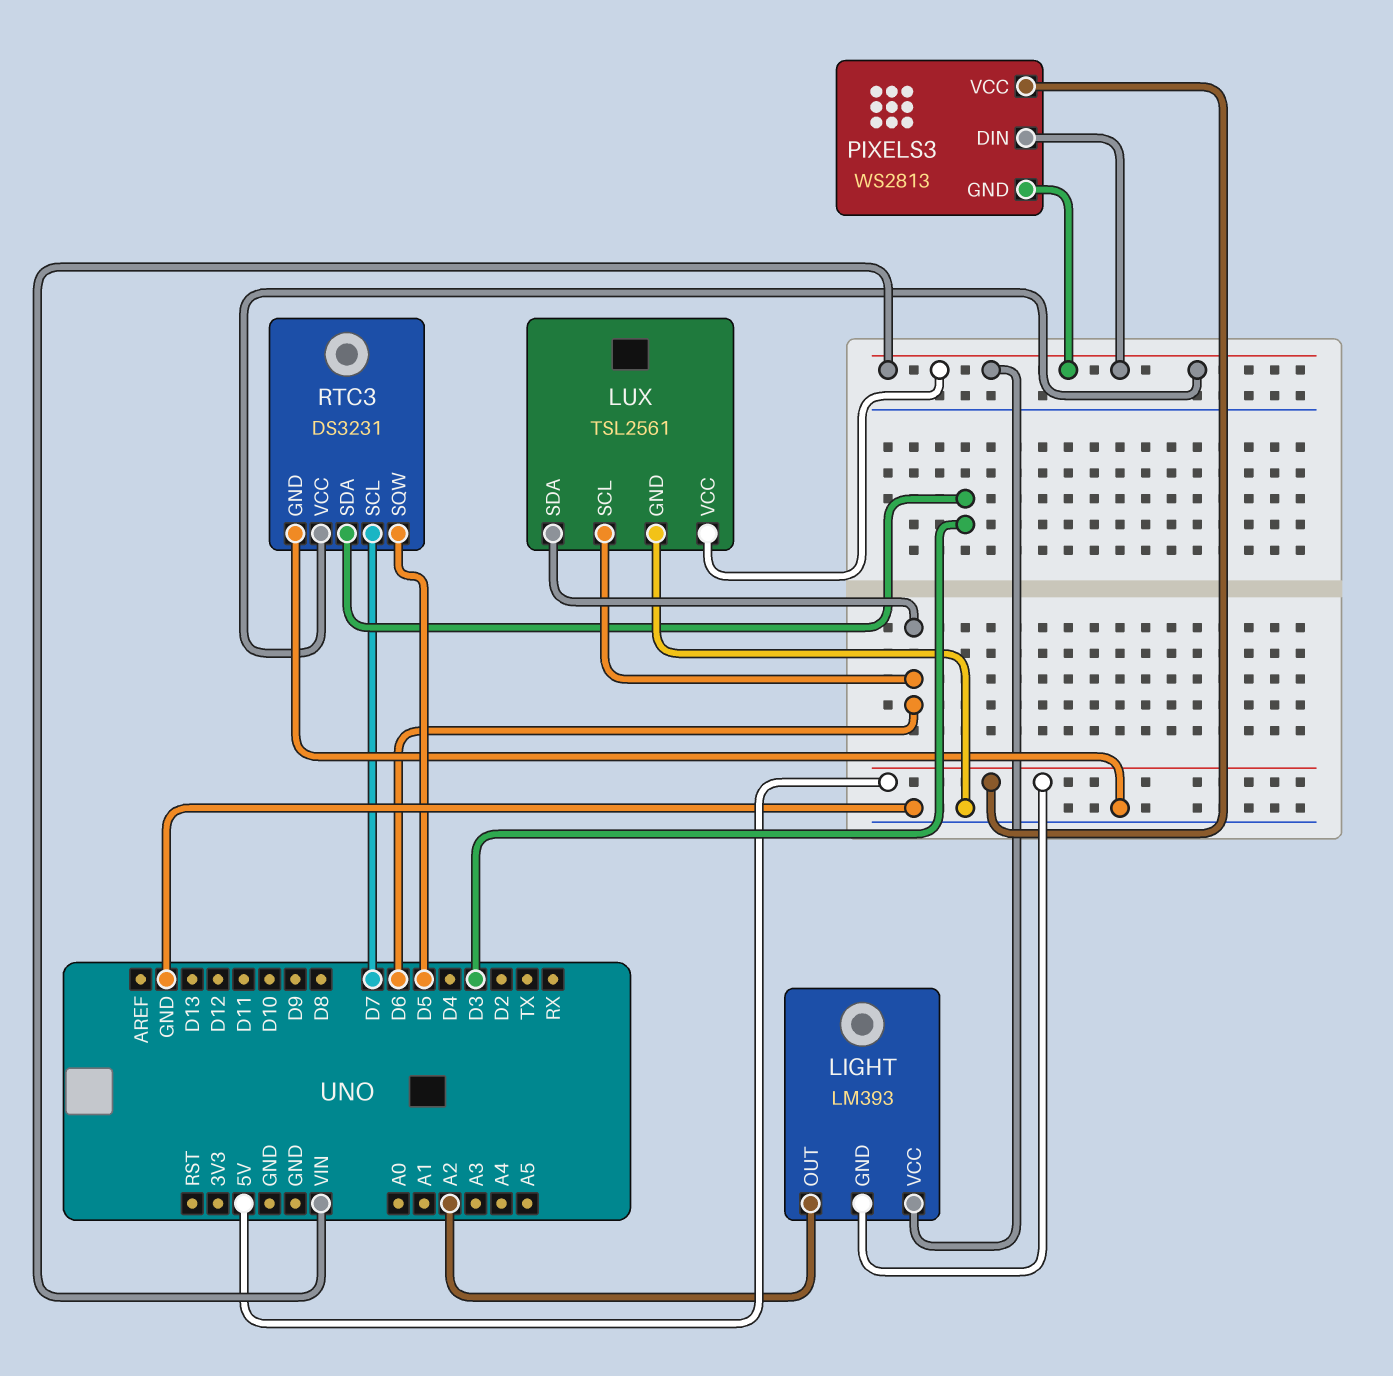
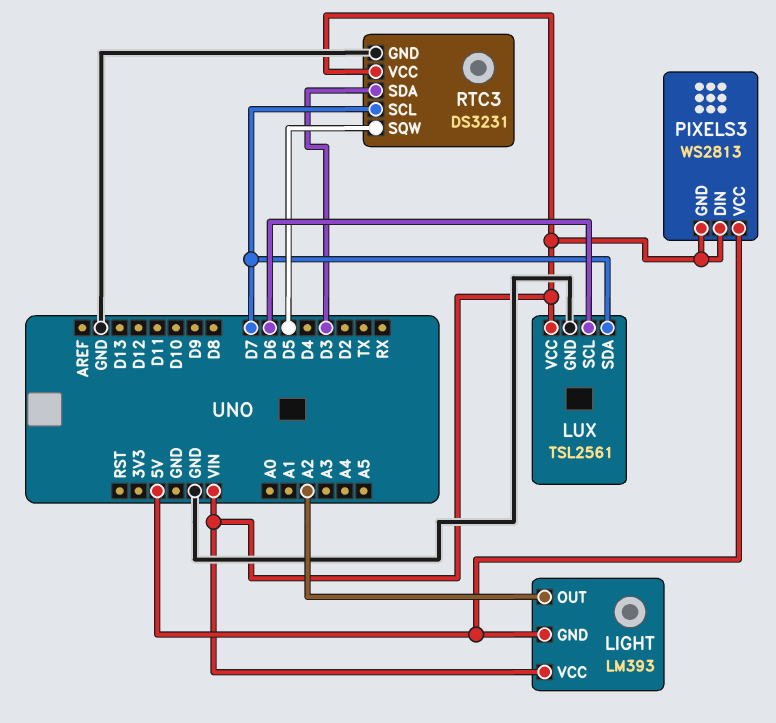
LUX pin SDA: D6 -> D7

